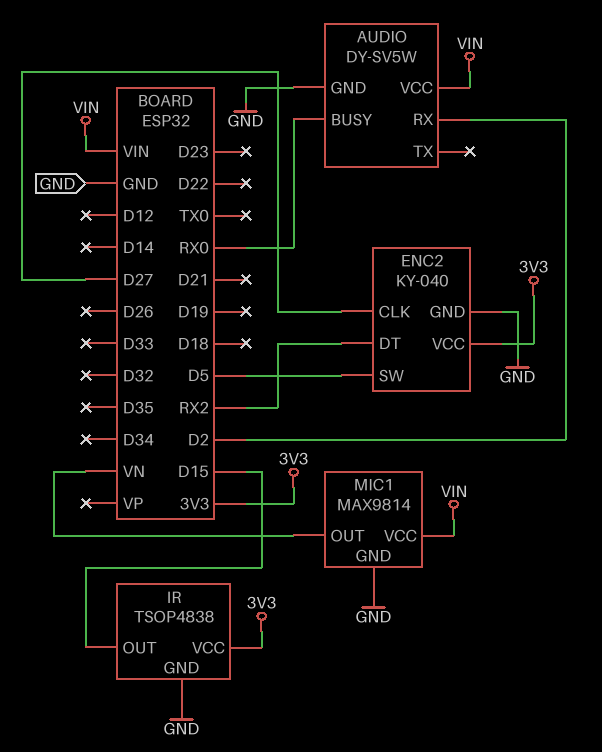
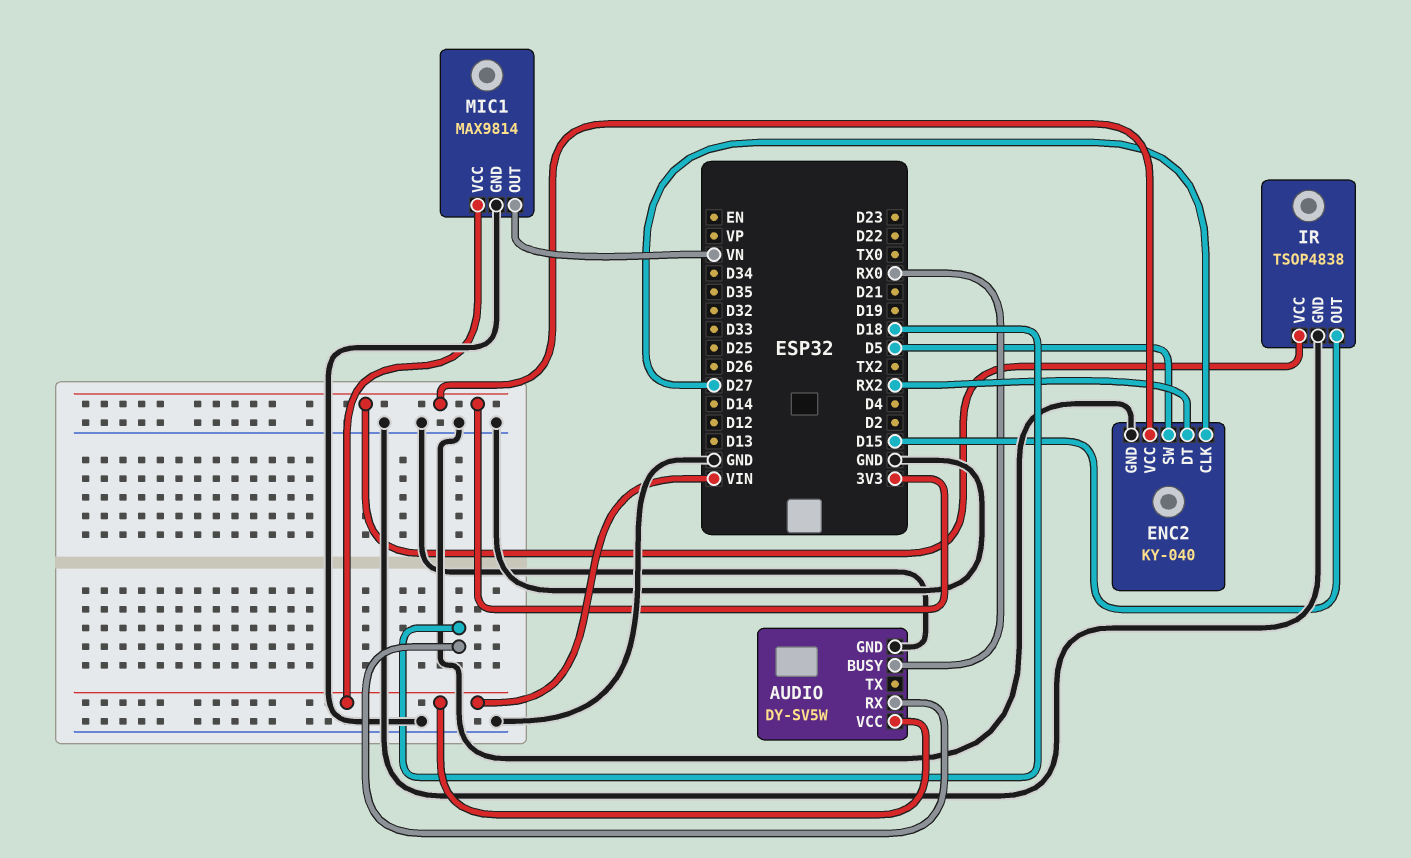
AUDIO pin RX: D2 -> D18

